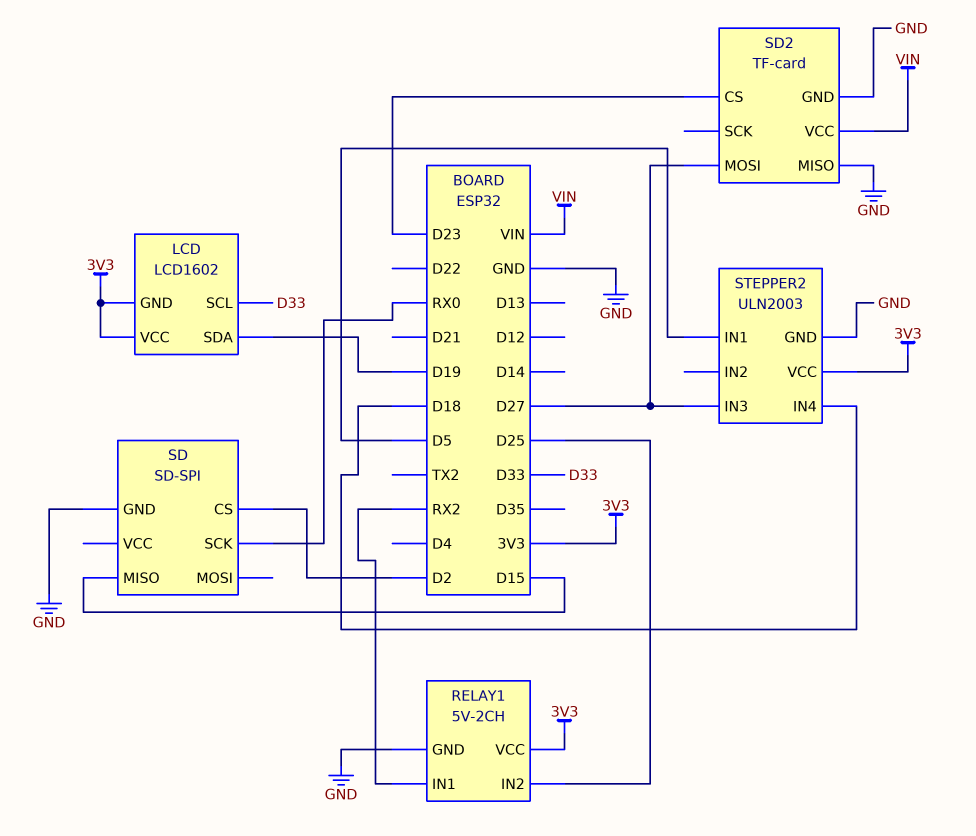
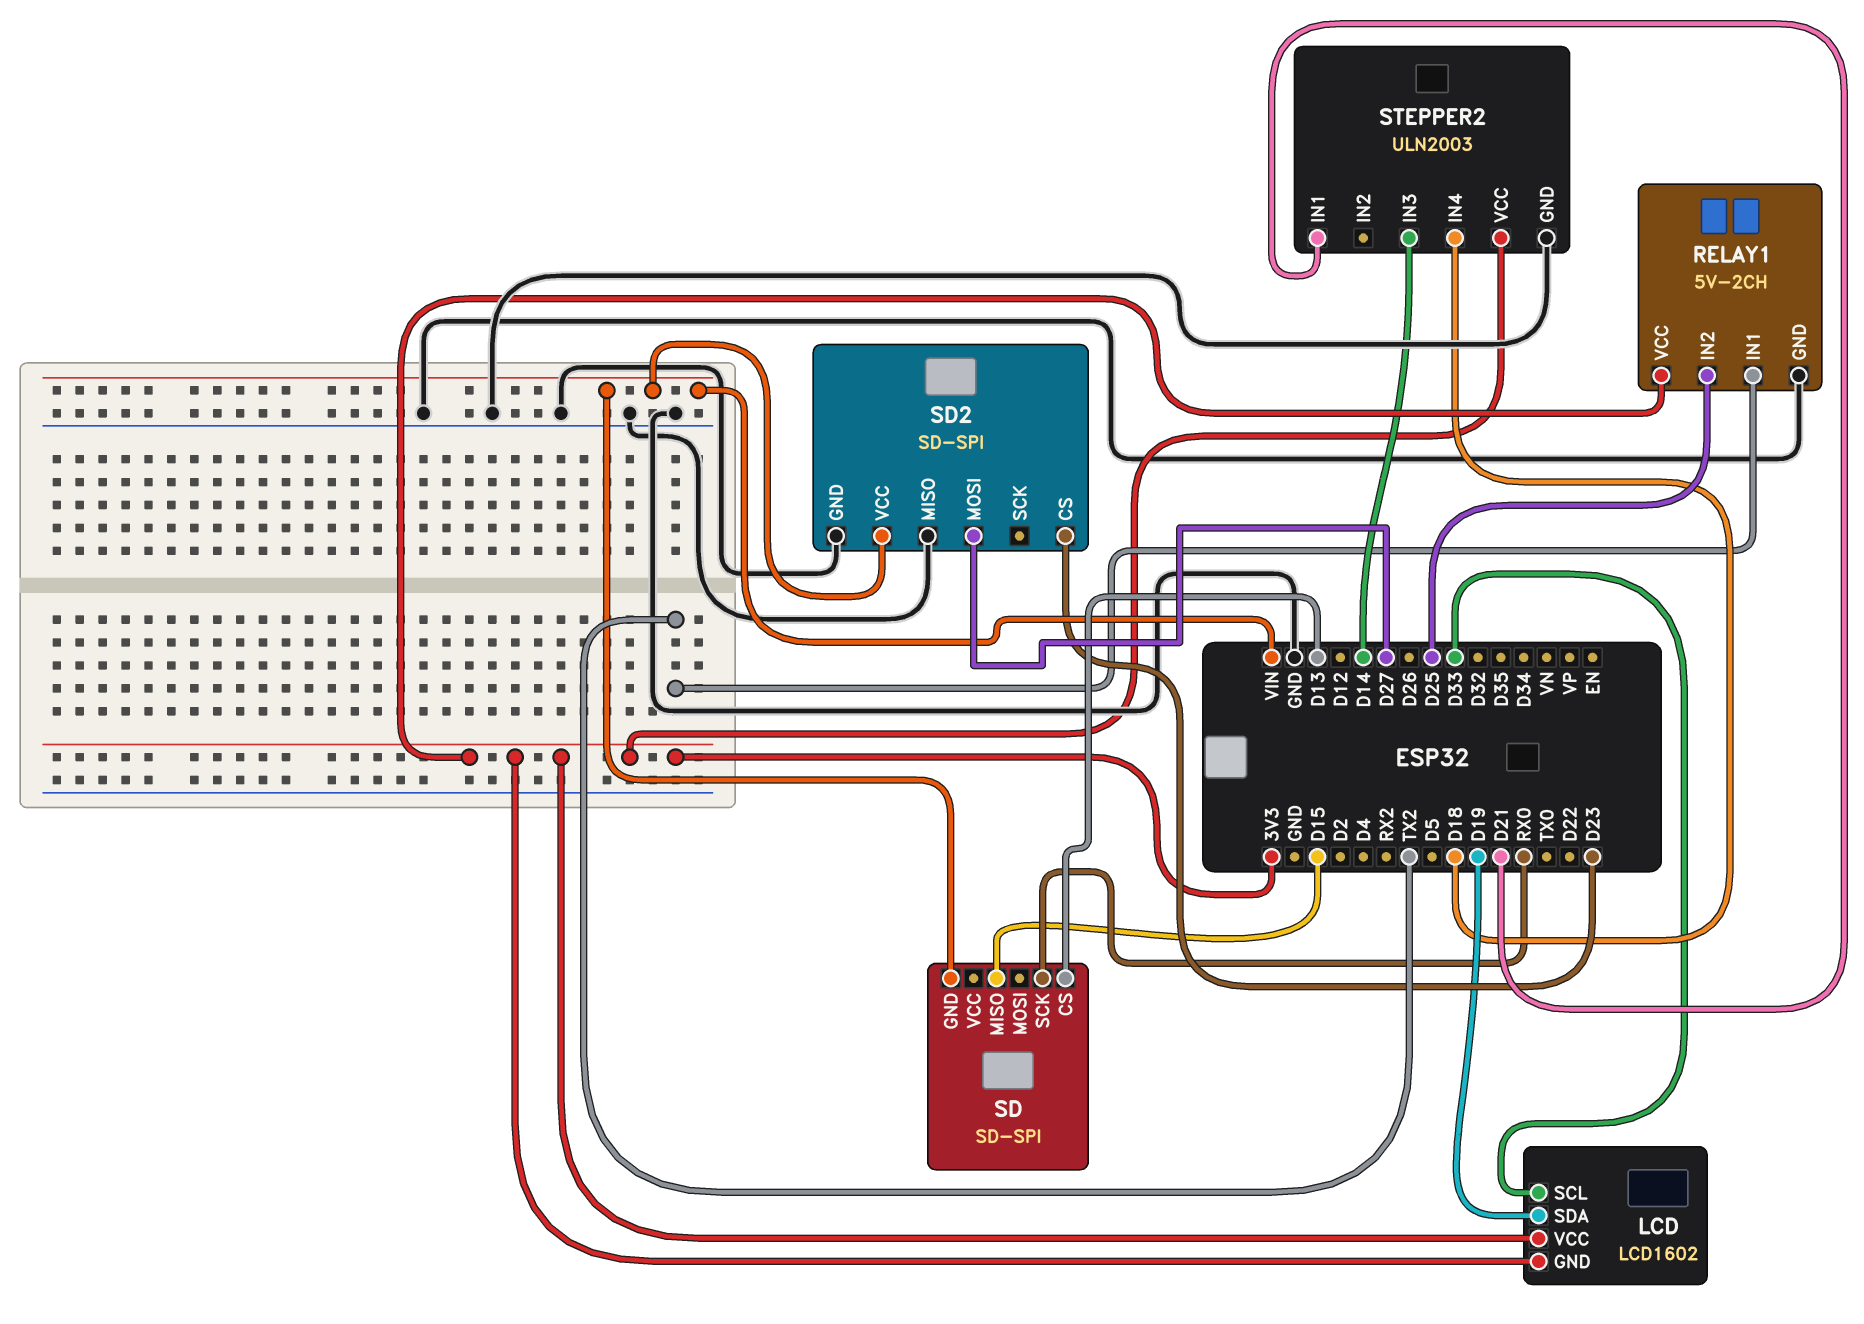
RELAY1 pin IN1: RX2 -> TX2
SD pin CS: D2 -> D13
SD pin GND: GND -> VIN
SD2: TF-card -> SD-SPI
STEPPER2 pin IN1: D5 -> D21
STEPPER2 pin IN3: D27 -> D14

